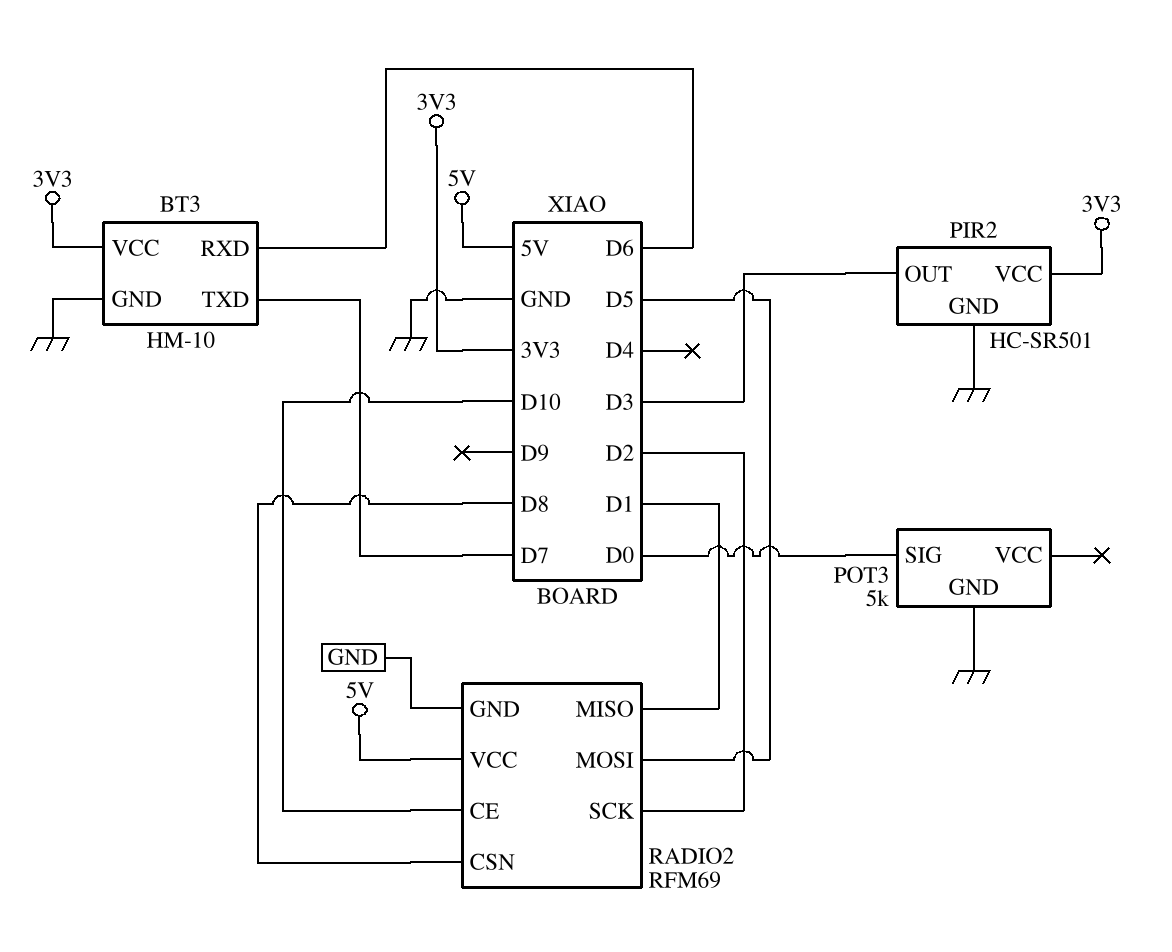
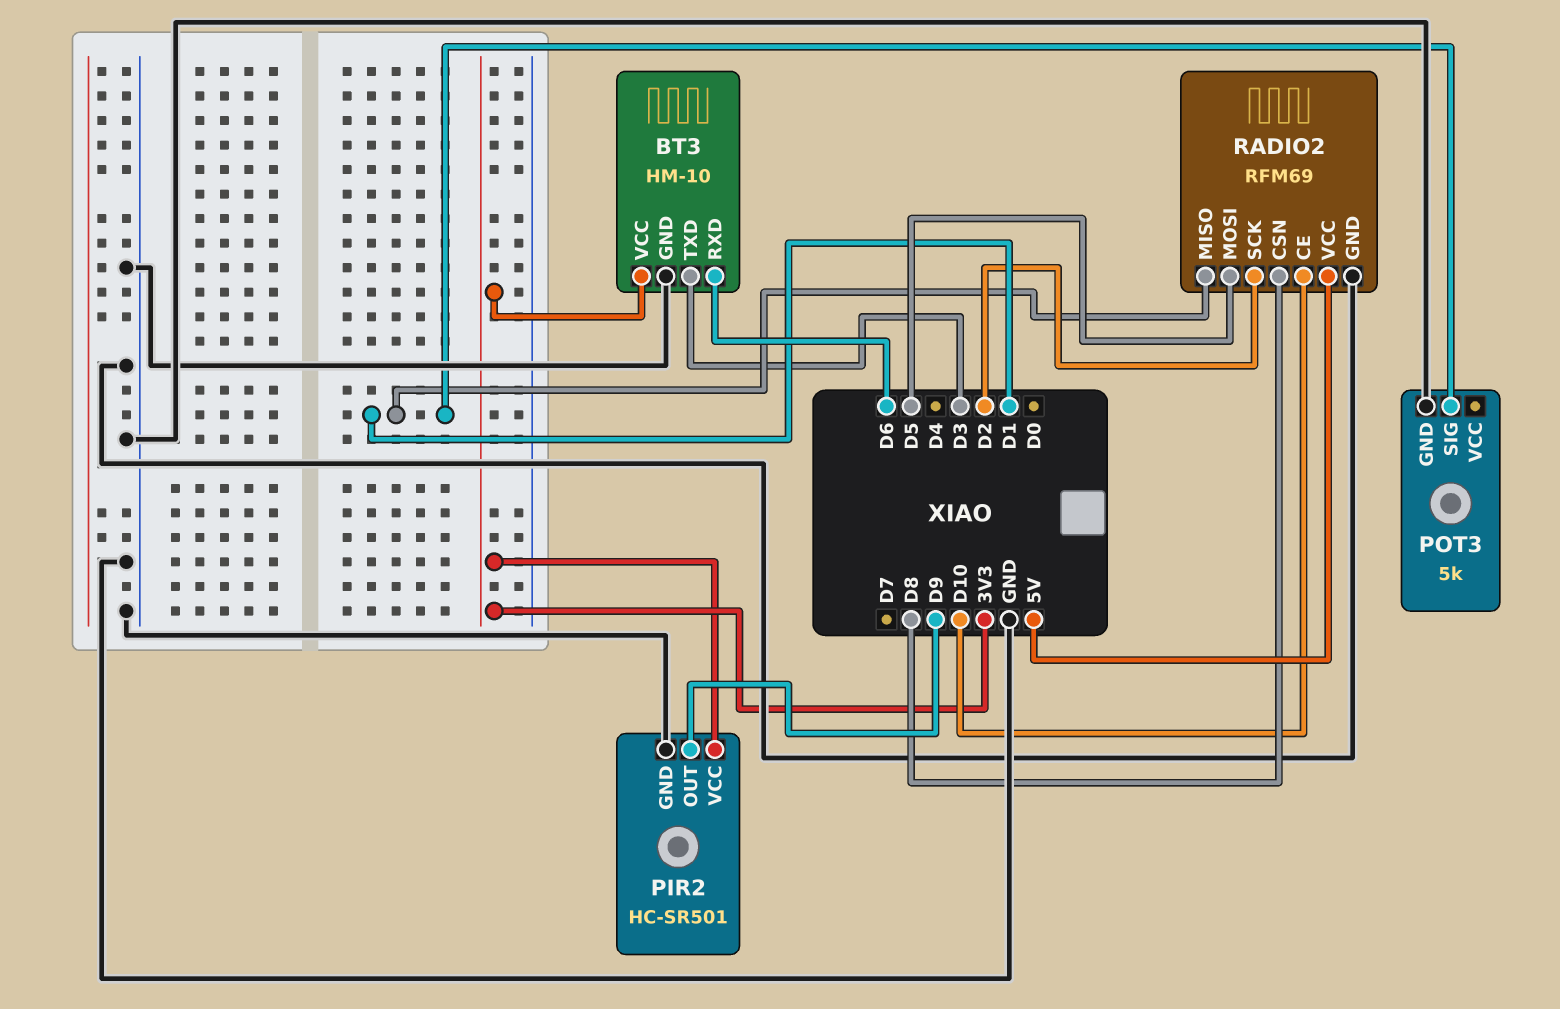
BT3 pin TXD: D7 -> D3
PIR2 pin OUT: D3 -> D9
POT3 pin SIG: D0 -> D1

